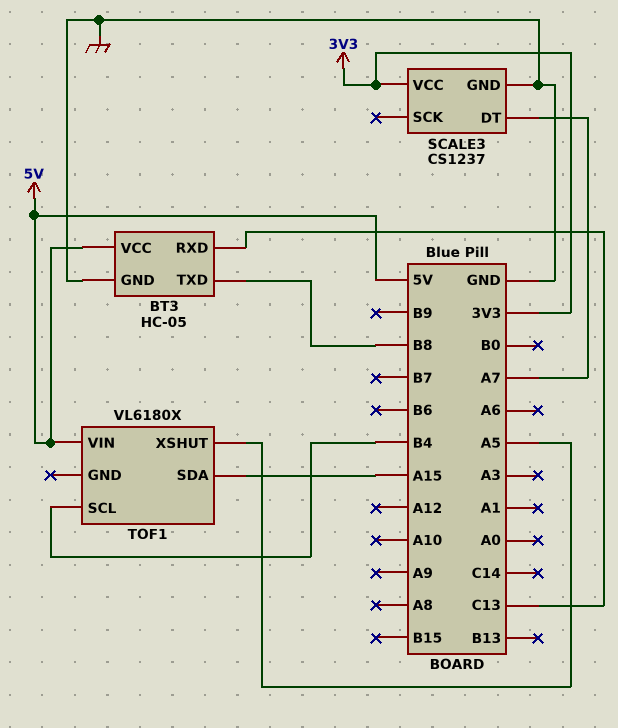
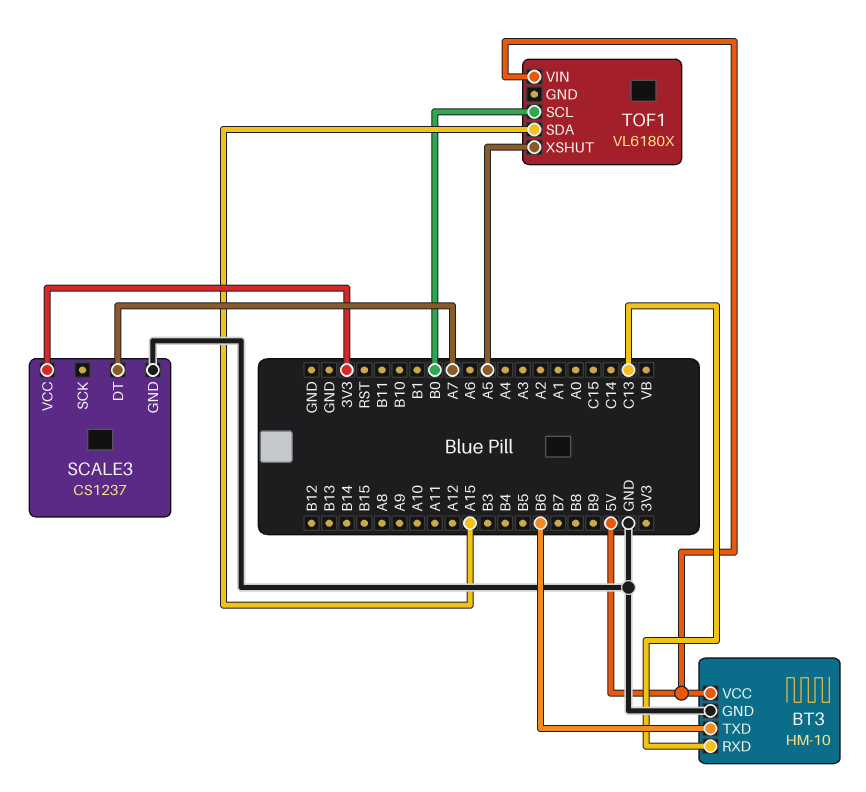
BT3: HC-05 -> HM-10
BT3 pin TXD: B8 -> B6
TOF1 pin SCL: B4 -> B0

